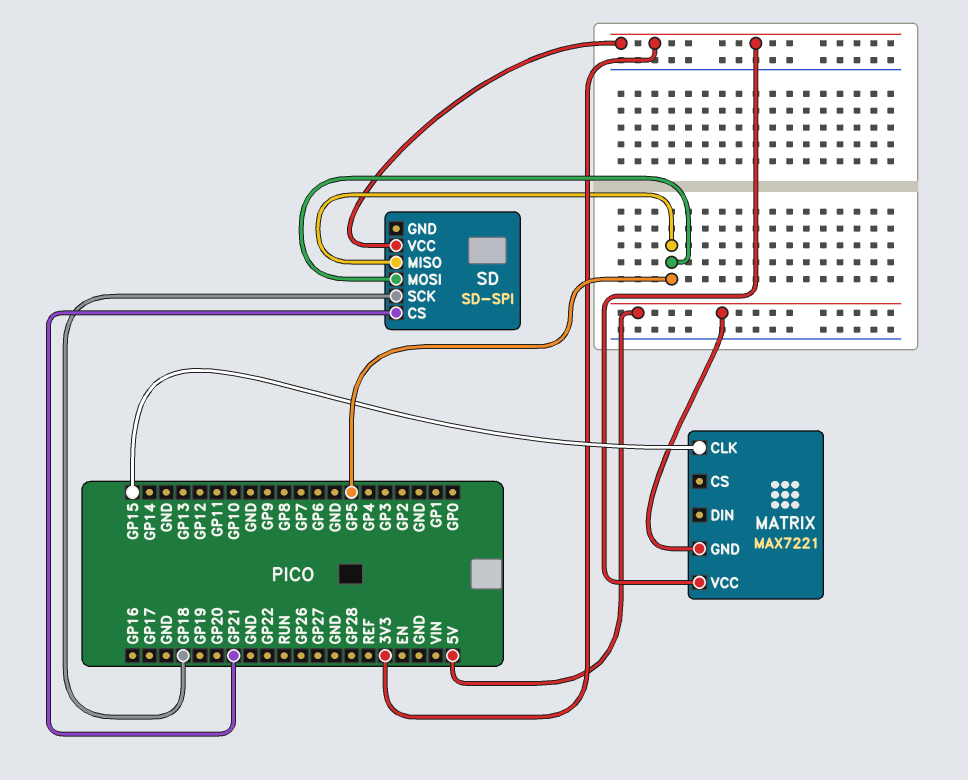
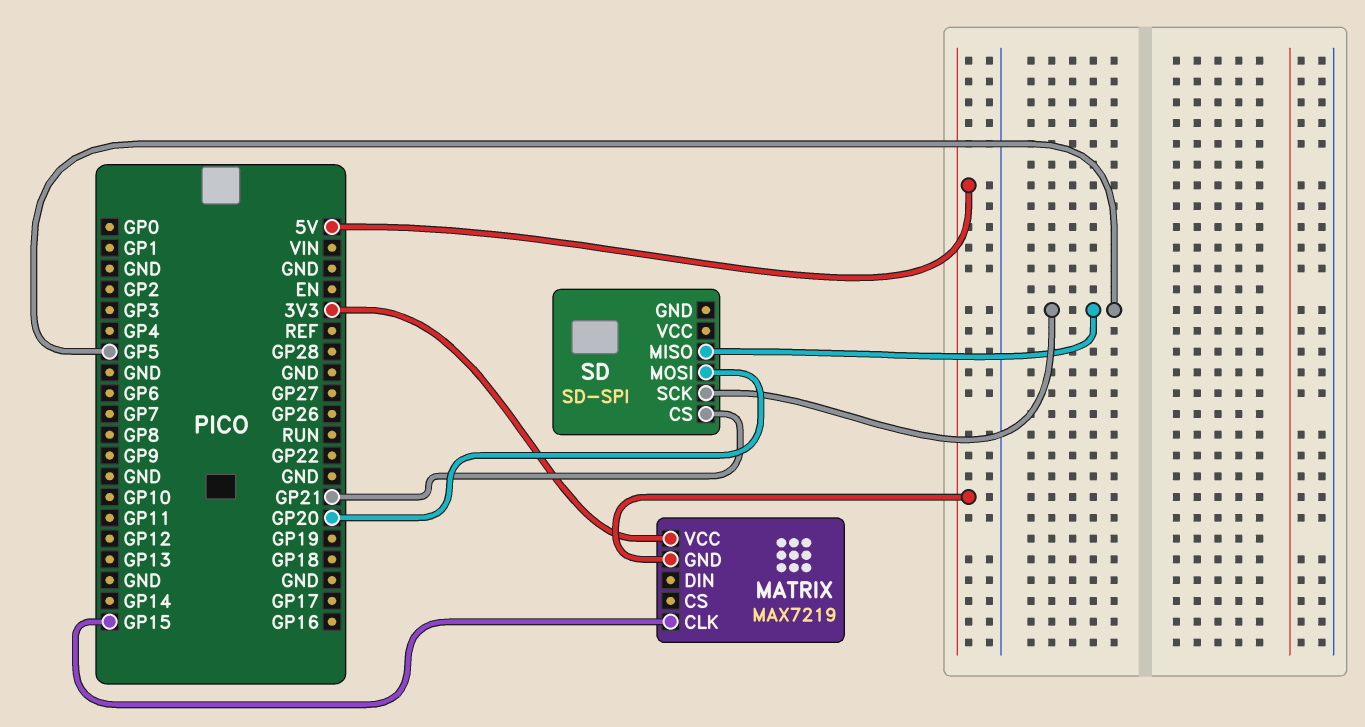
MATRIX: MAX7221 -> MAX7219
SD pin MOSI: GP5 -> GP20
SD pin SCK: GP18 -> GP5
SD pin VCC: 3V3 -> none

